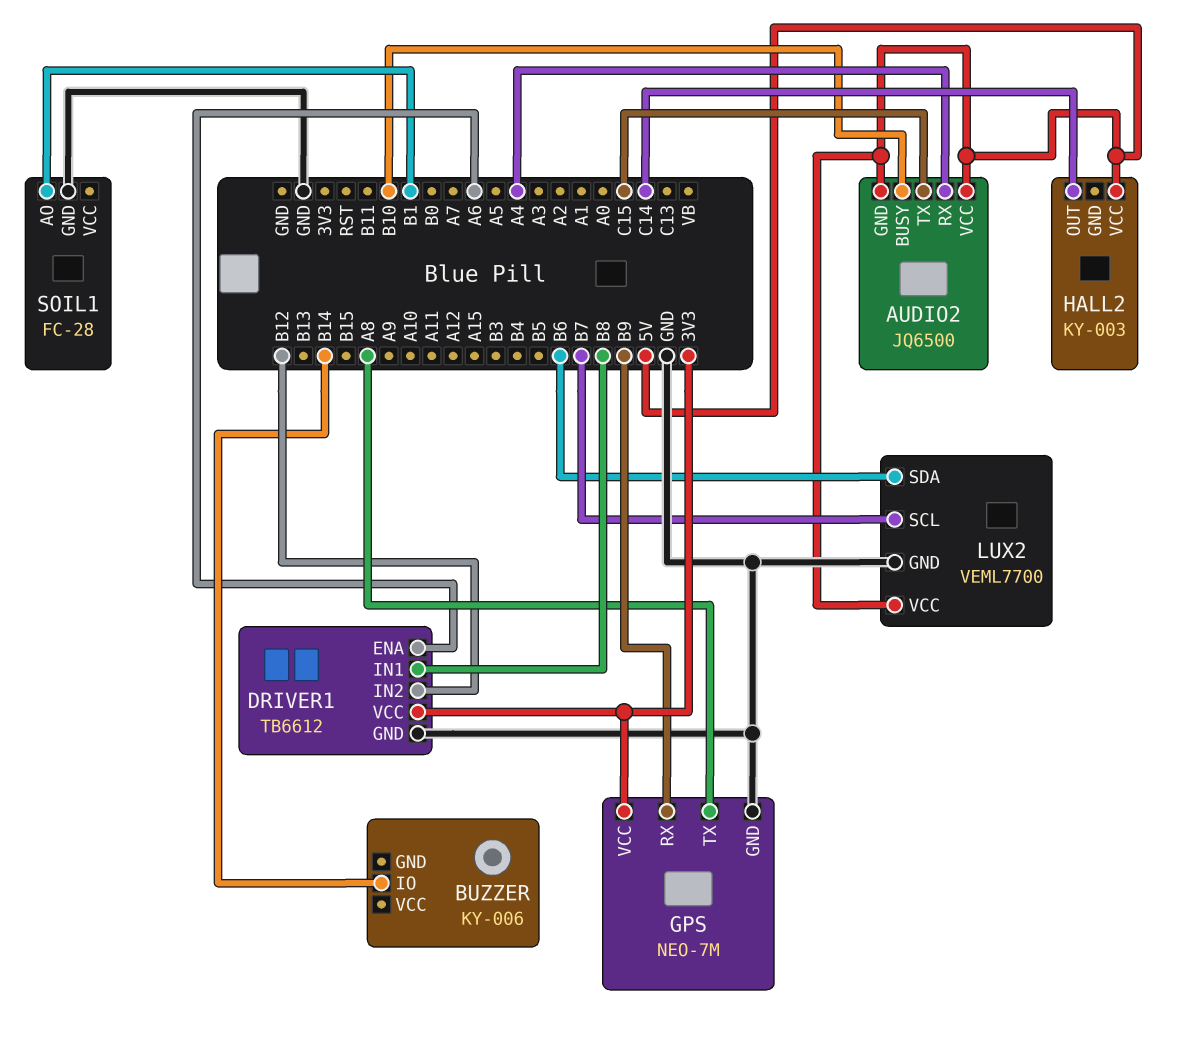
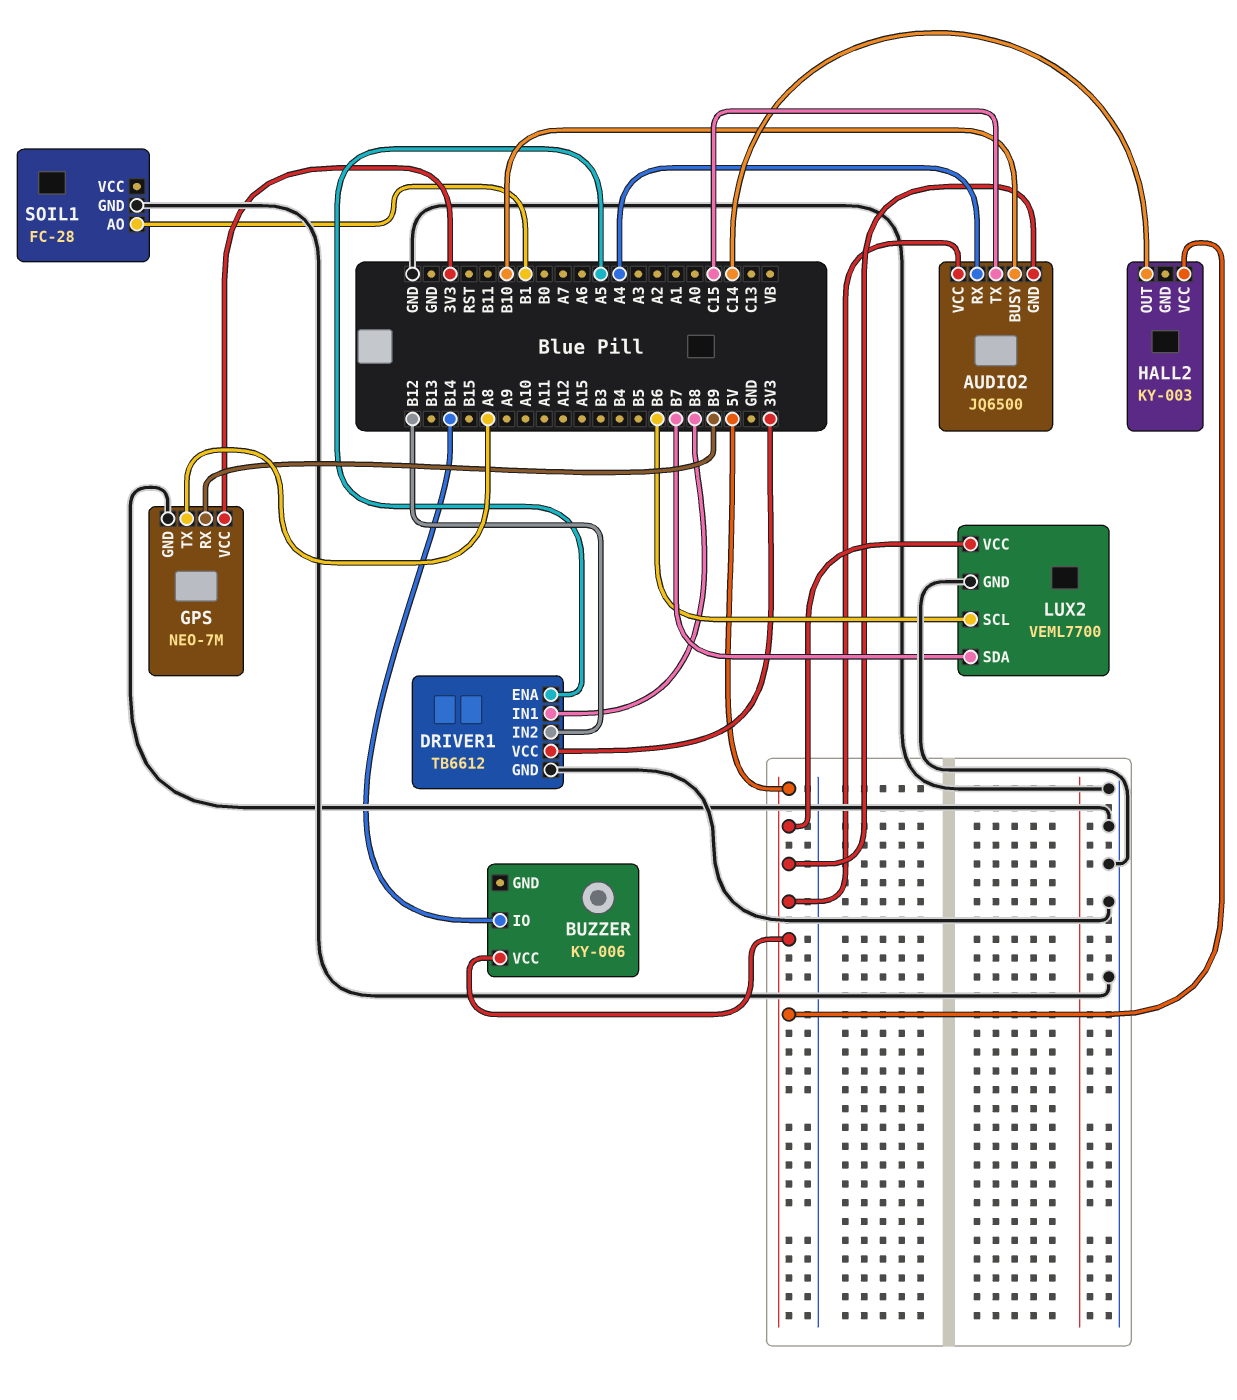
BUZZER pin VCC: none -> 5V
DRIVER1 pin ENA: A6 -> A5
LUX2 pin SCL: B7 -> B6
LUX2 pin SDA: B6 -> B7

